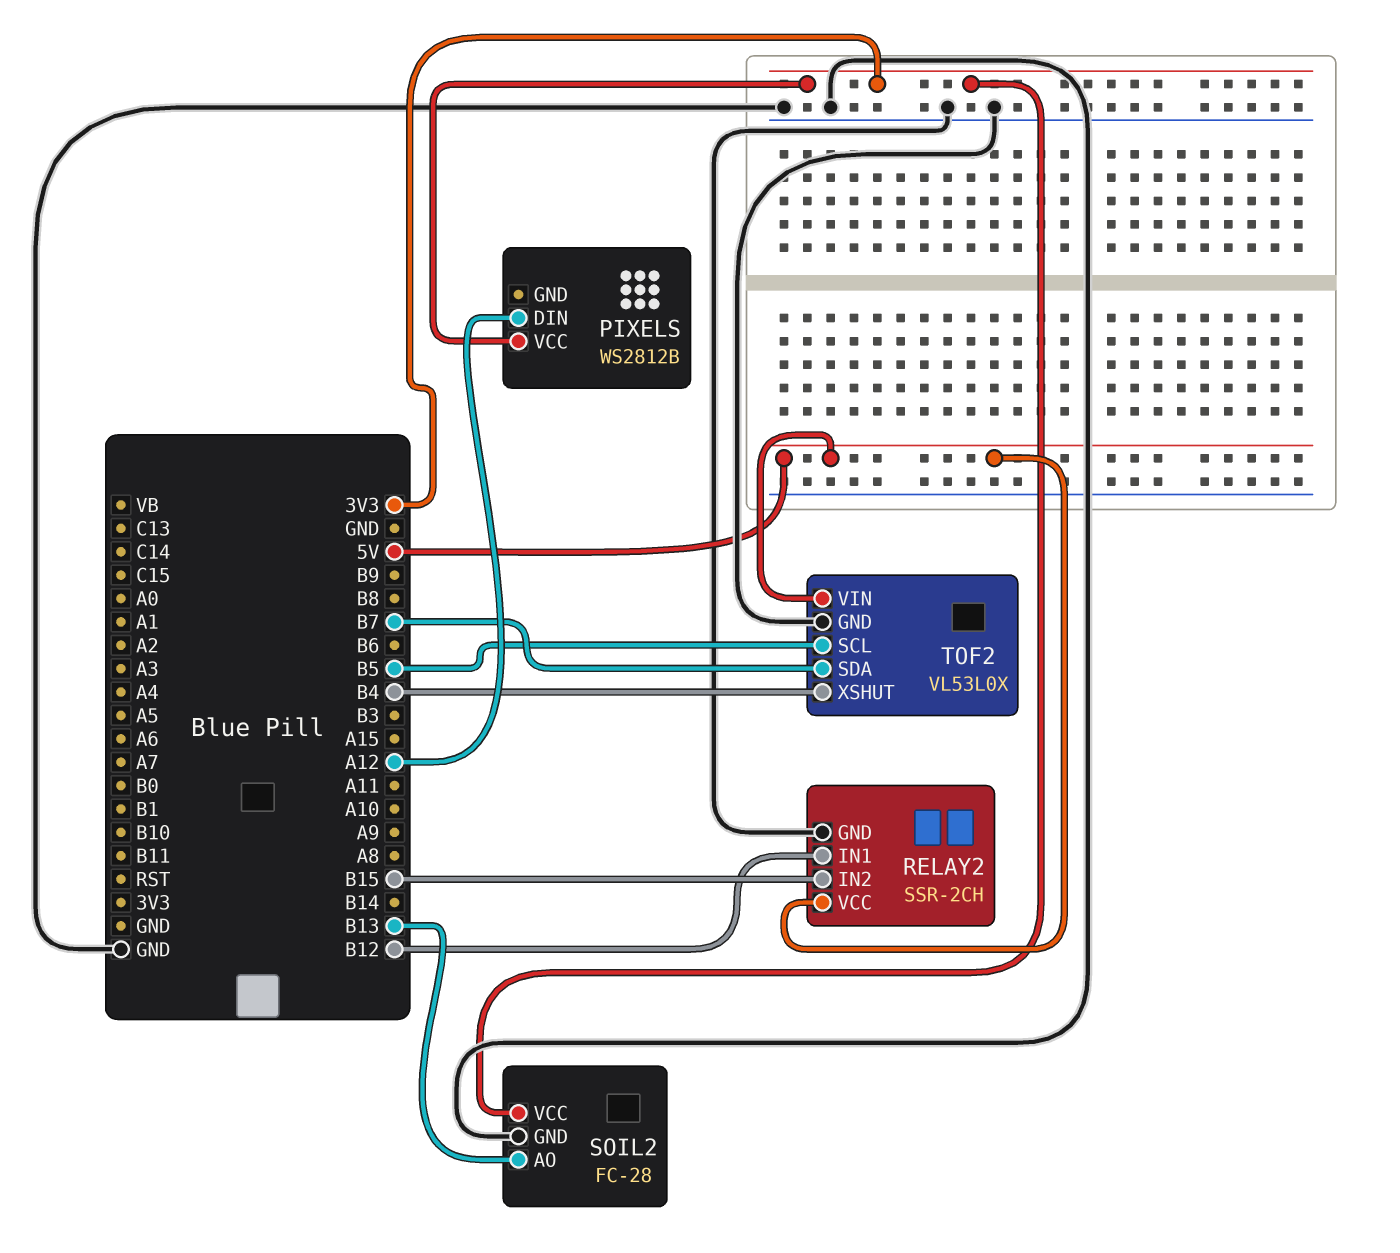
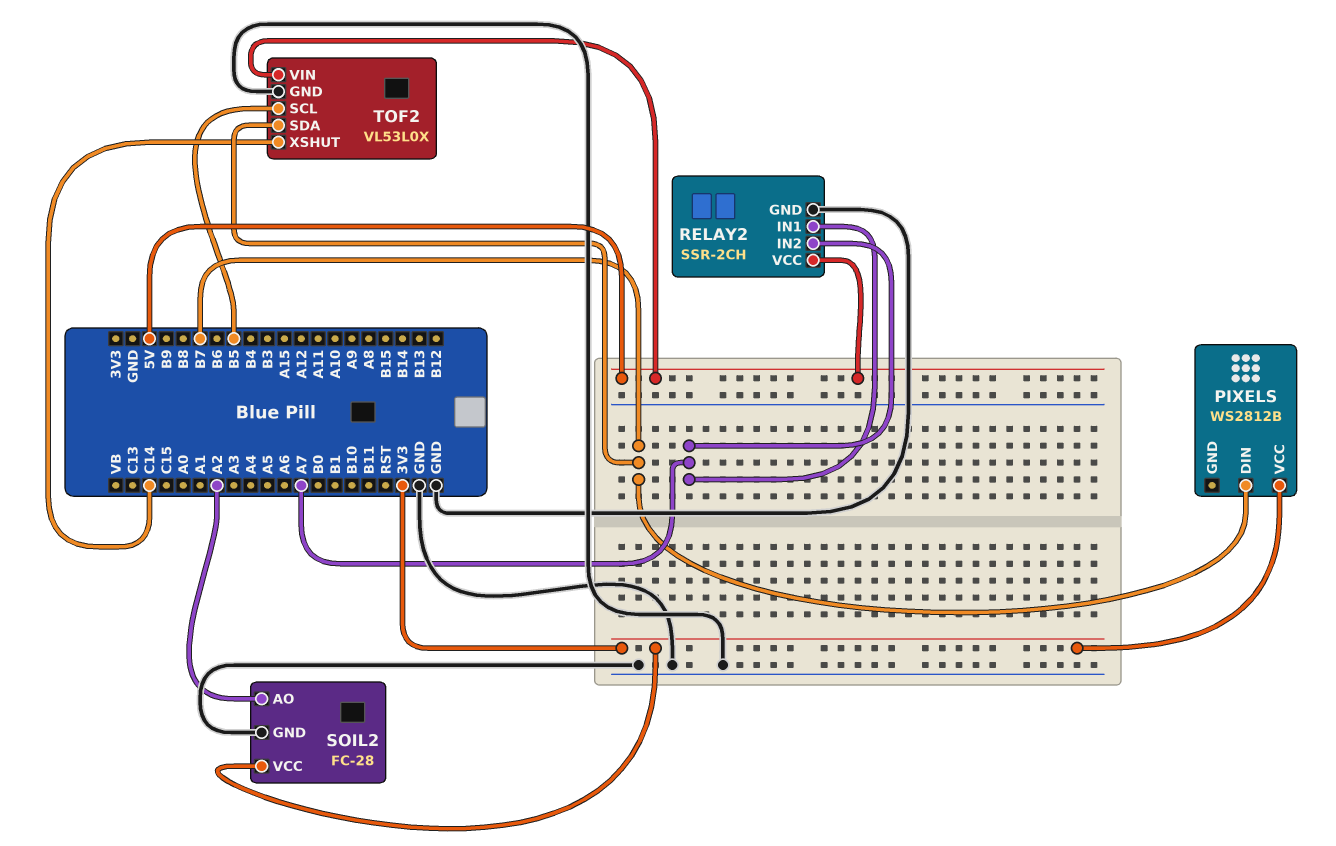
PIXELS pin DIN: A12 -> B7
RELAY2 pin IN1: B12 -> A7
RELAY2 pin IN2: B15 -> A7
SOIL2 pin AO: B13 -> A2
TOF2 pin XSHUT: B4 -> C14

